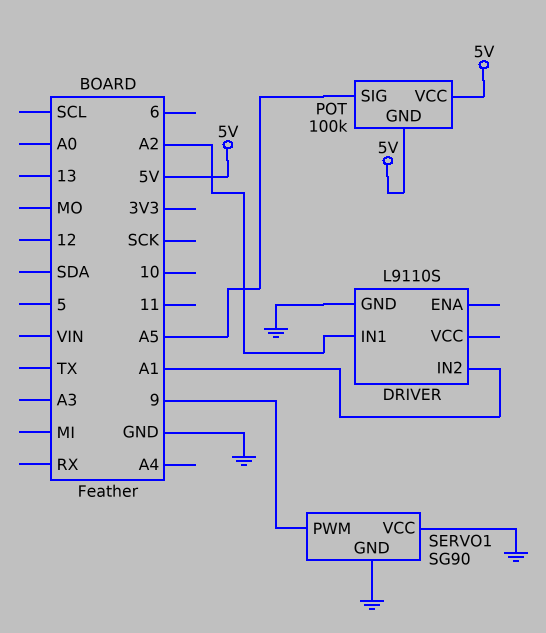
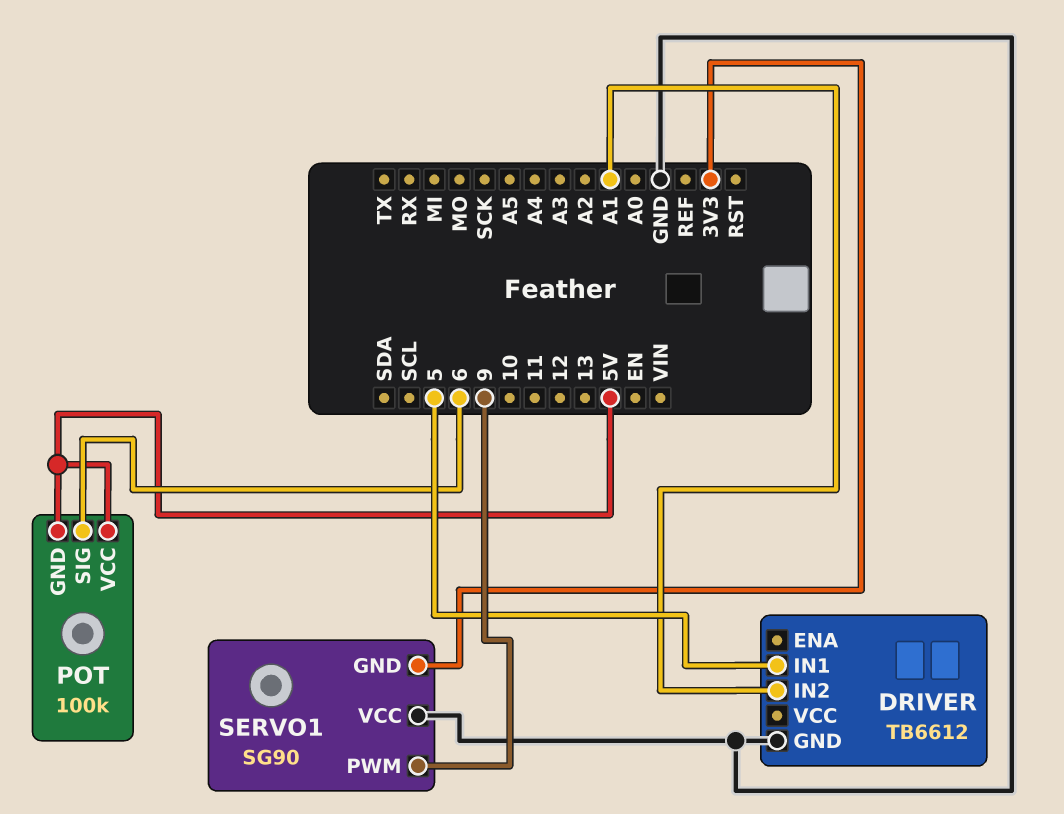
DRIVER: L9110S -> TB6612
DRIVER pin IN1: A2 -> 5
POT pin SIG: A5 -> 6
SERVO1 pin GND: GND -> 3V3

